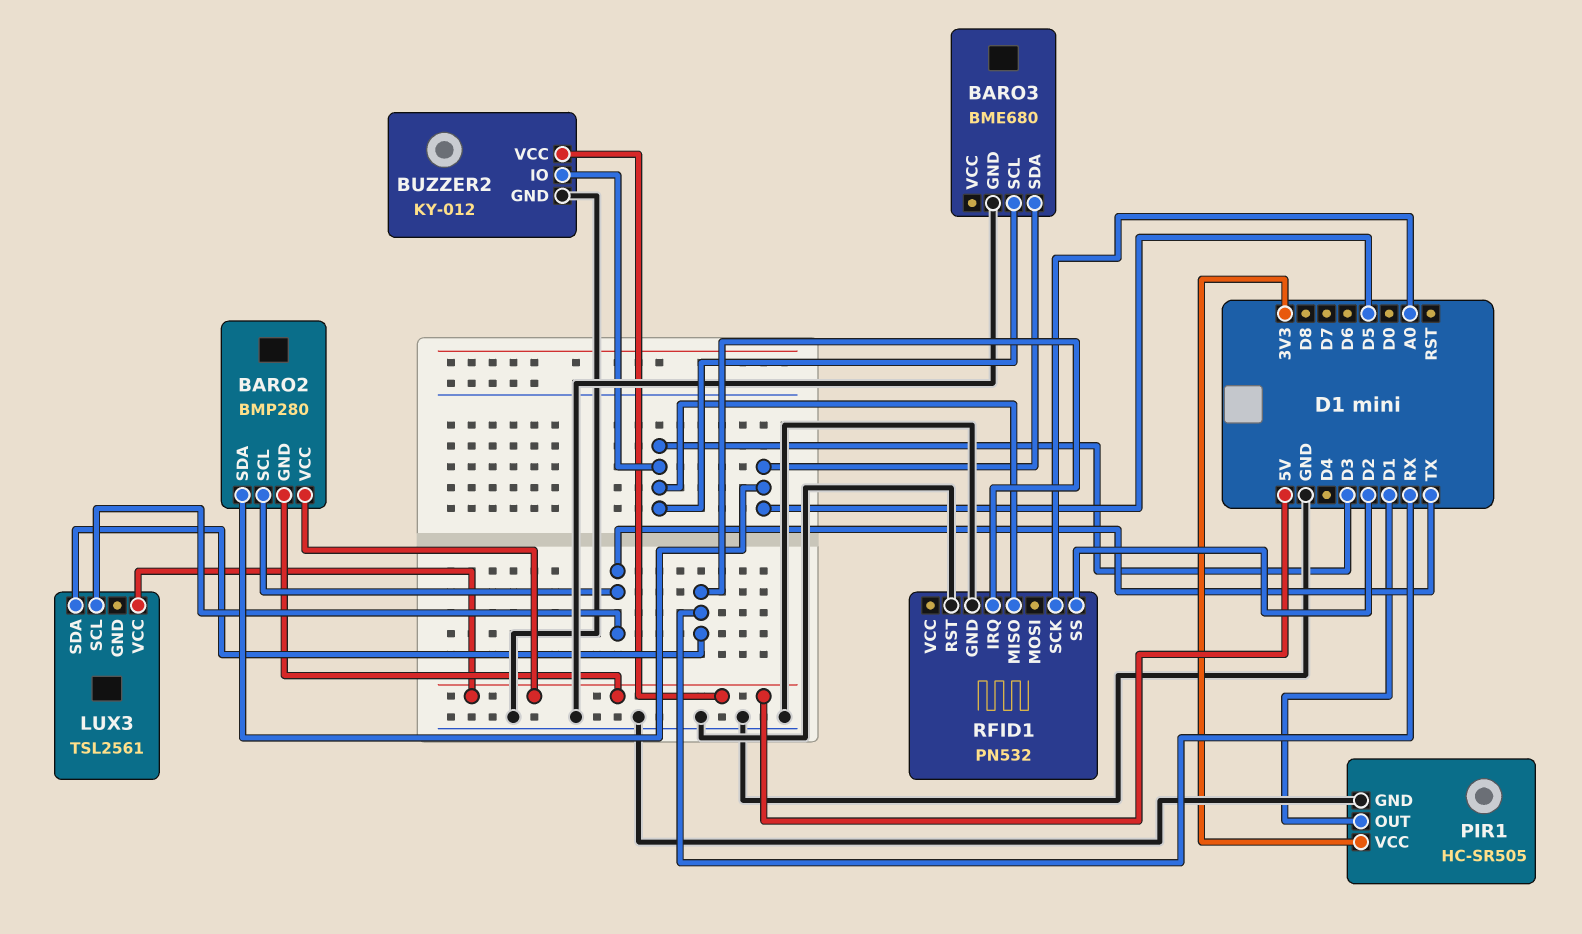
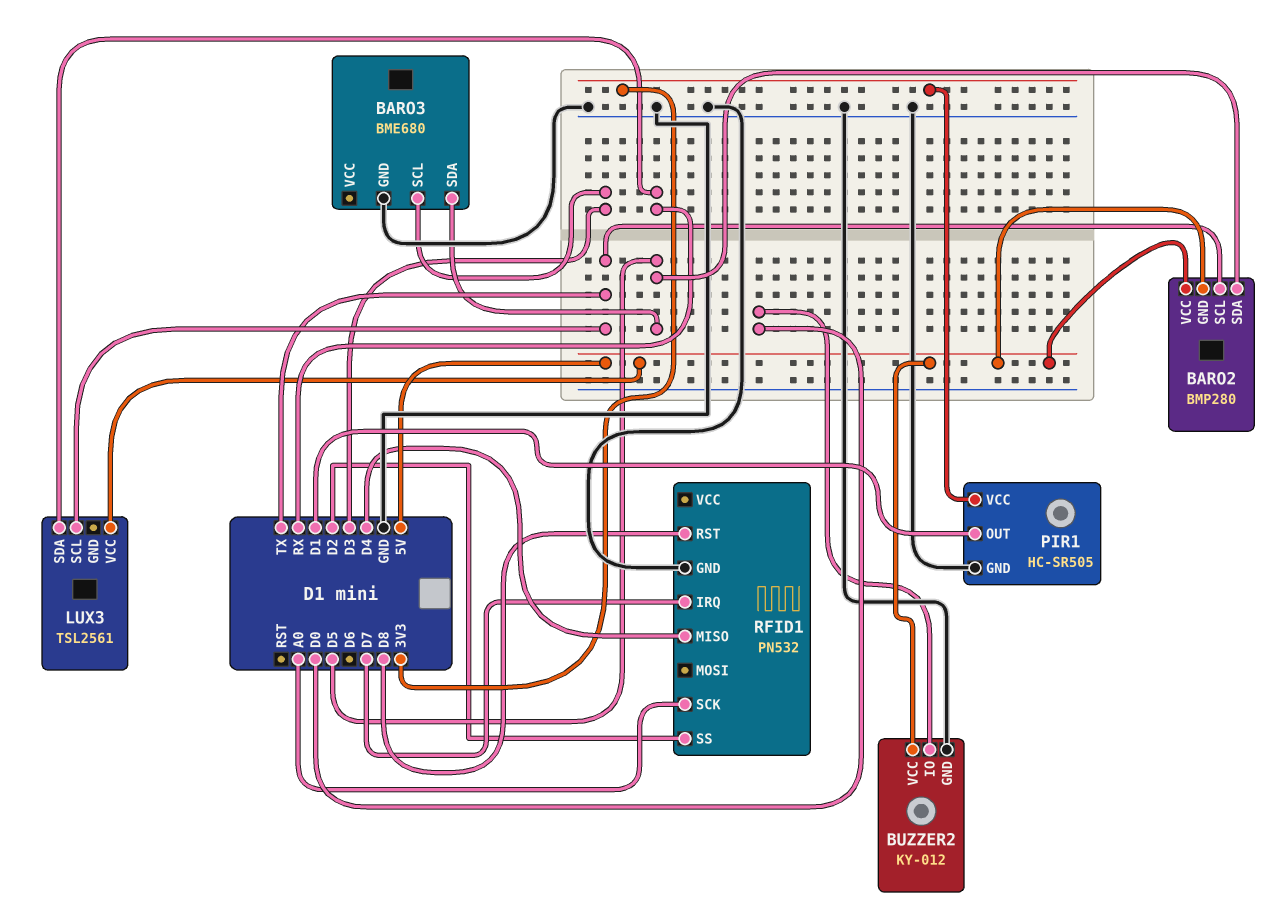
BUZZER2 pin IO: D3 -> D0
RFID1 pin IRQ: RX -> D7
RFID1 pin MISO: D3 -> D4
RFID1 pin RST: GND -> D8

